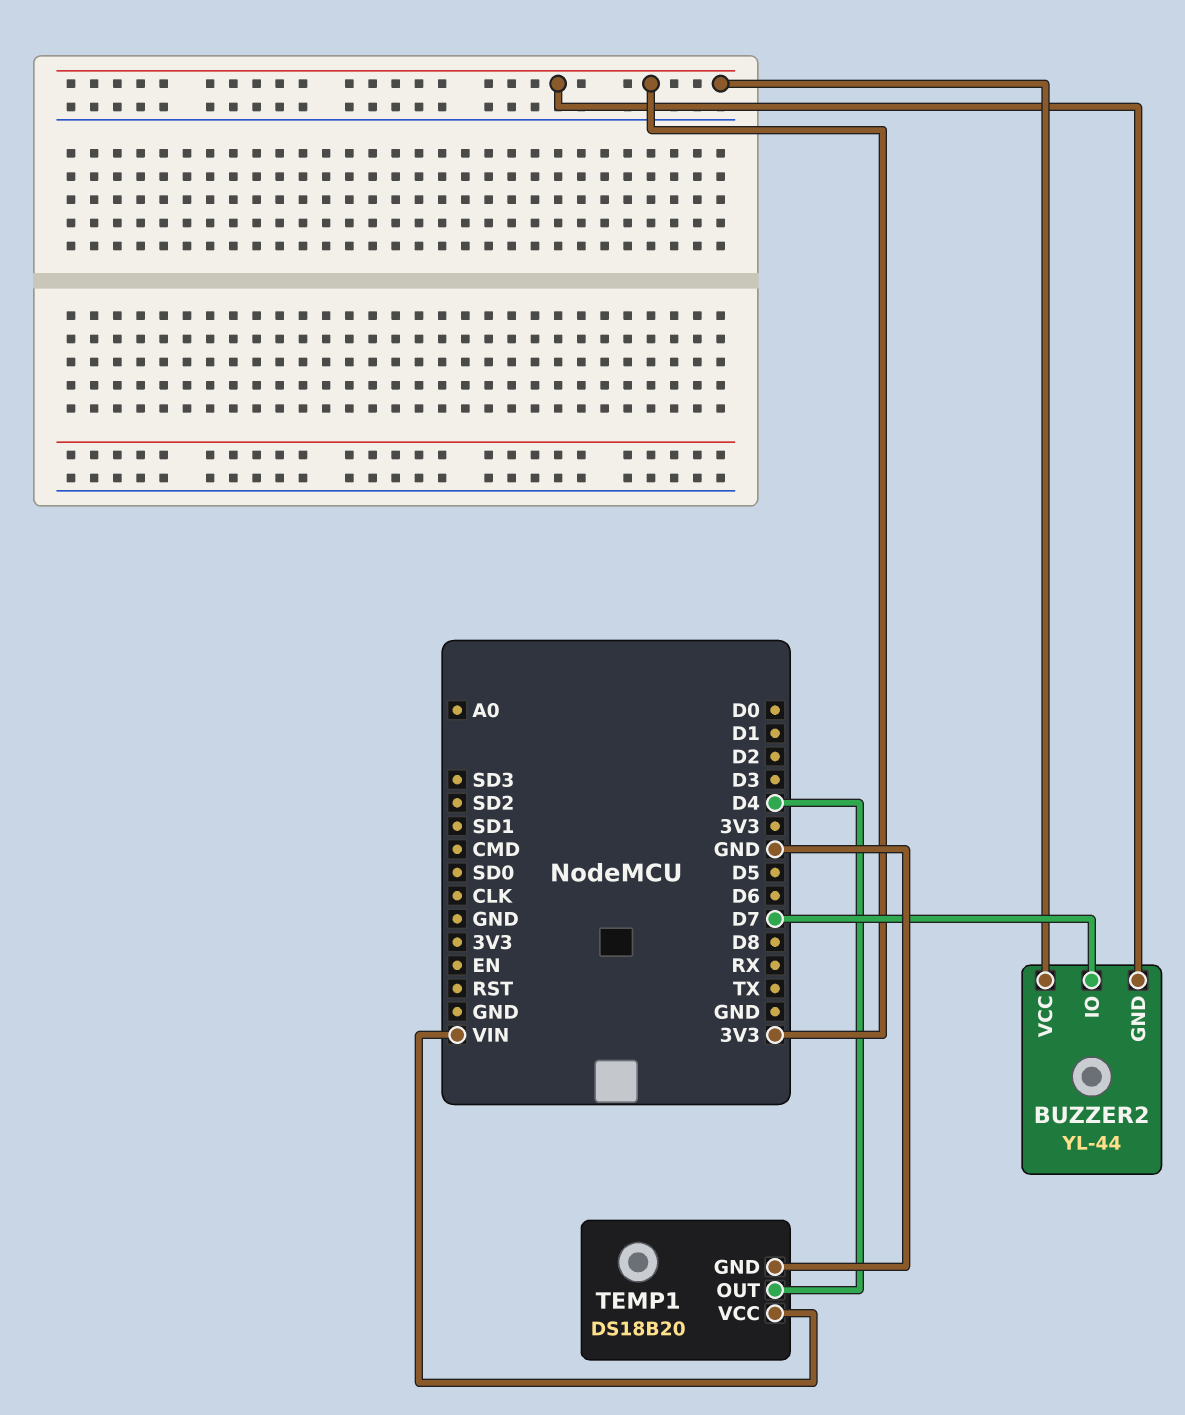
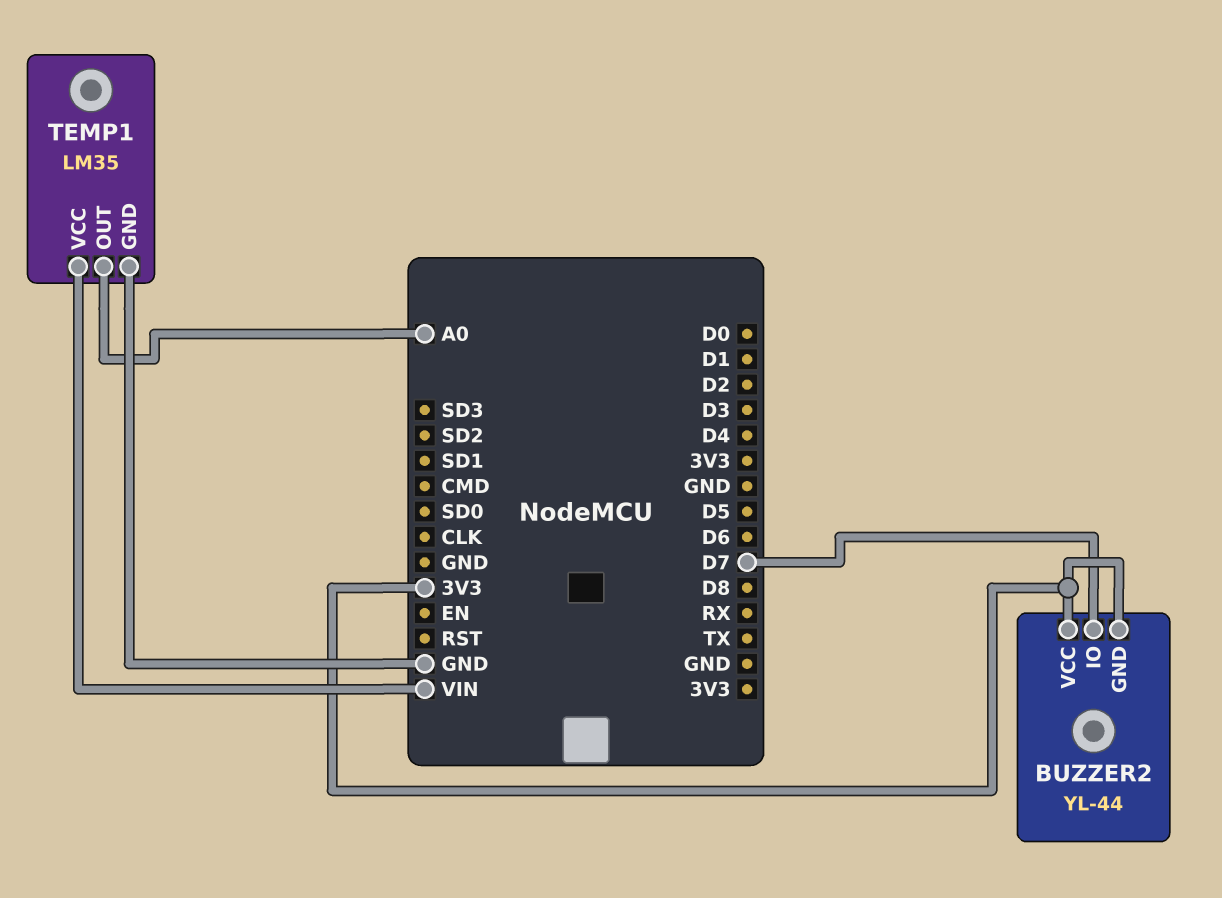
TEMP1: DS18B20 -> LM35
TEMP1 pin OUT: D4 -> A0

